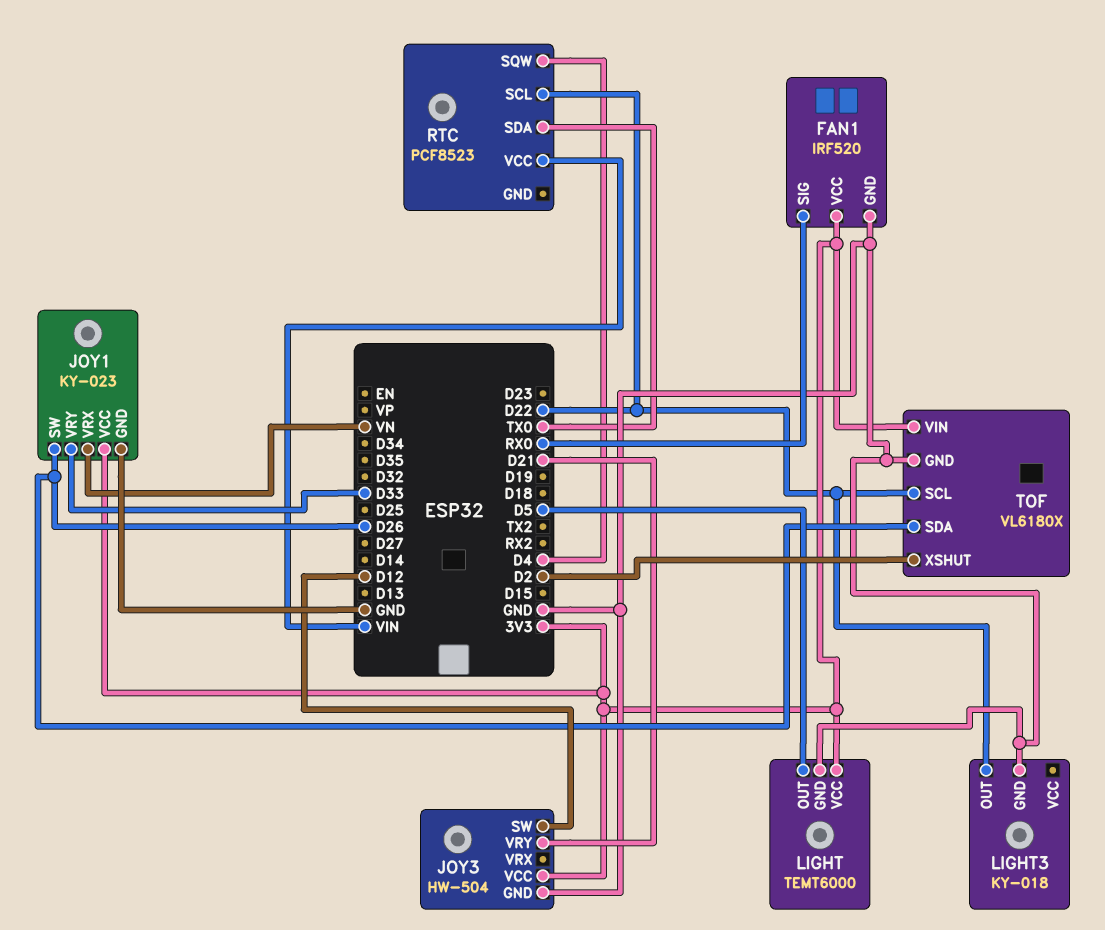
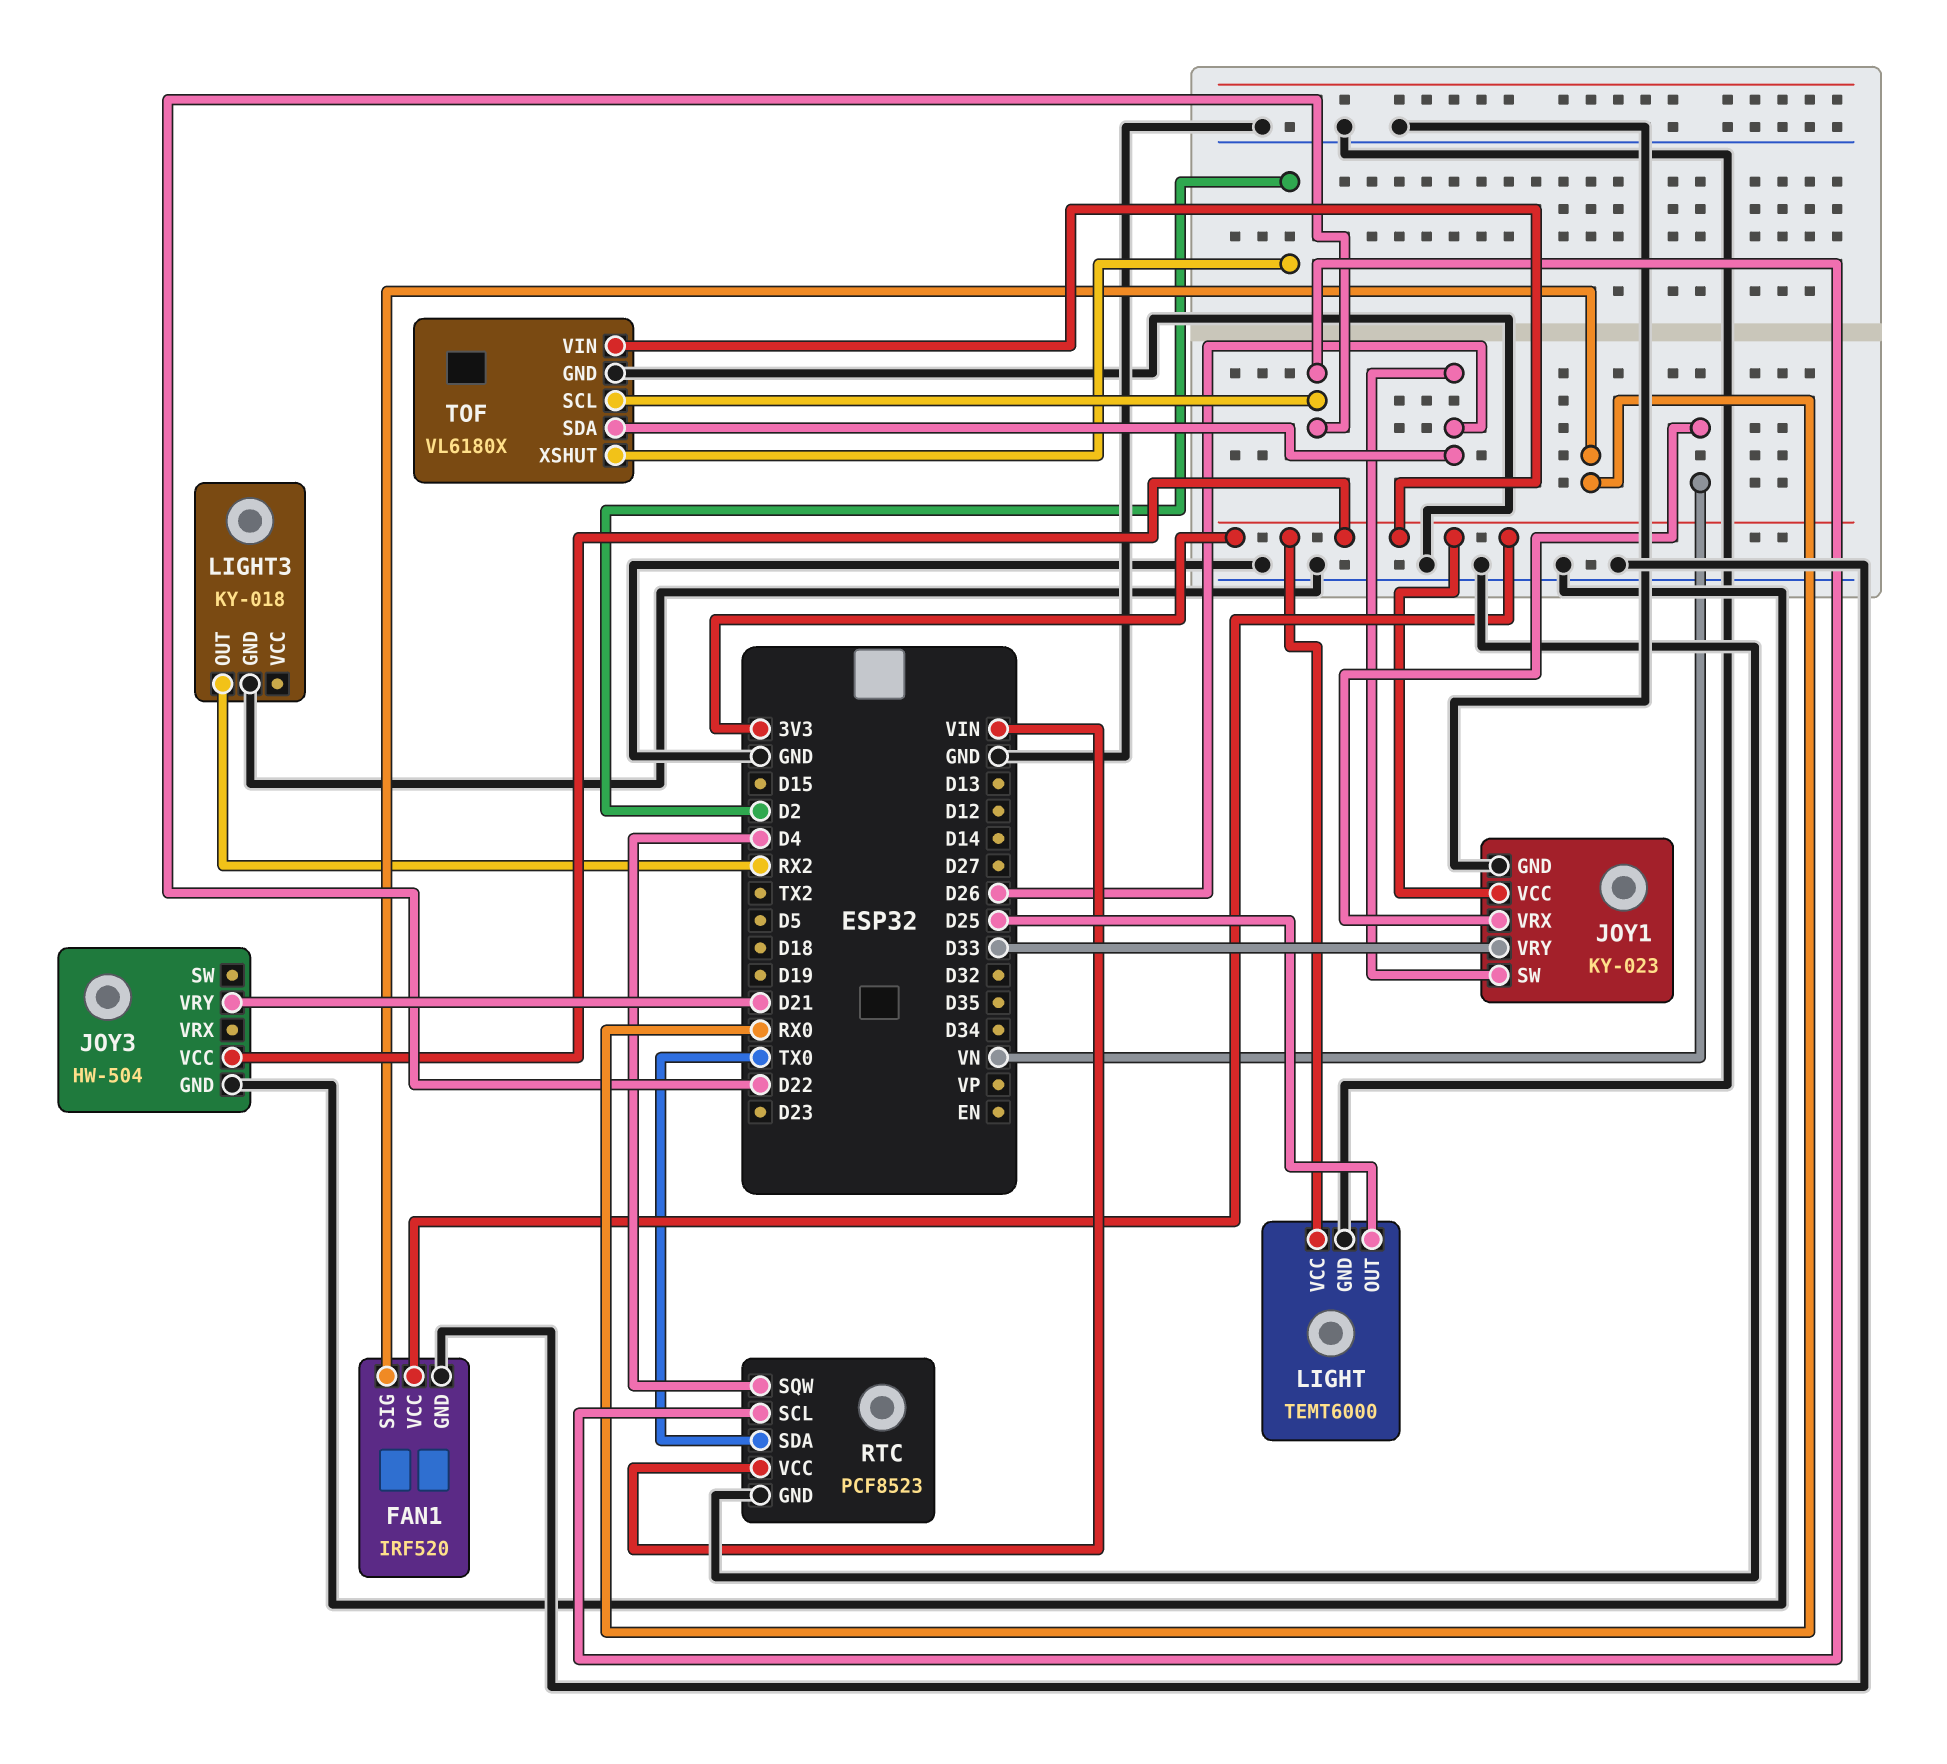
JOY3 pin SW: D12 -> none
LIGHT pin OUT: D5 -> D25
LIGHT3 pin OUT: D22 -> RX2
RTC pin GND: none -> GND

